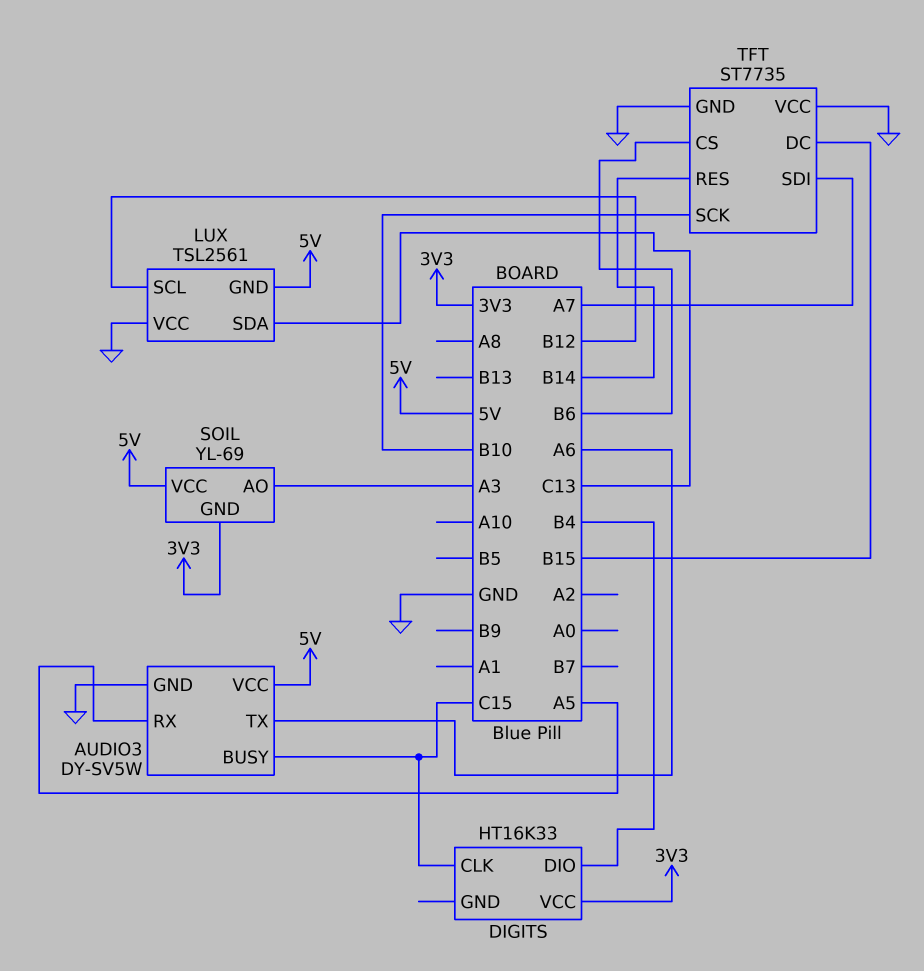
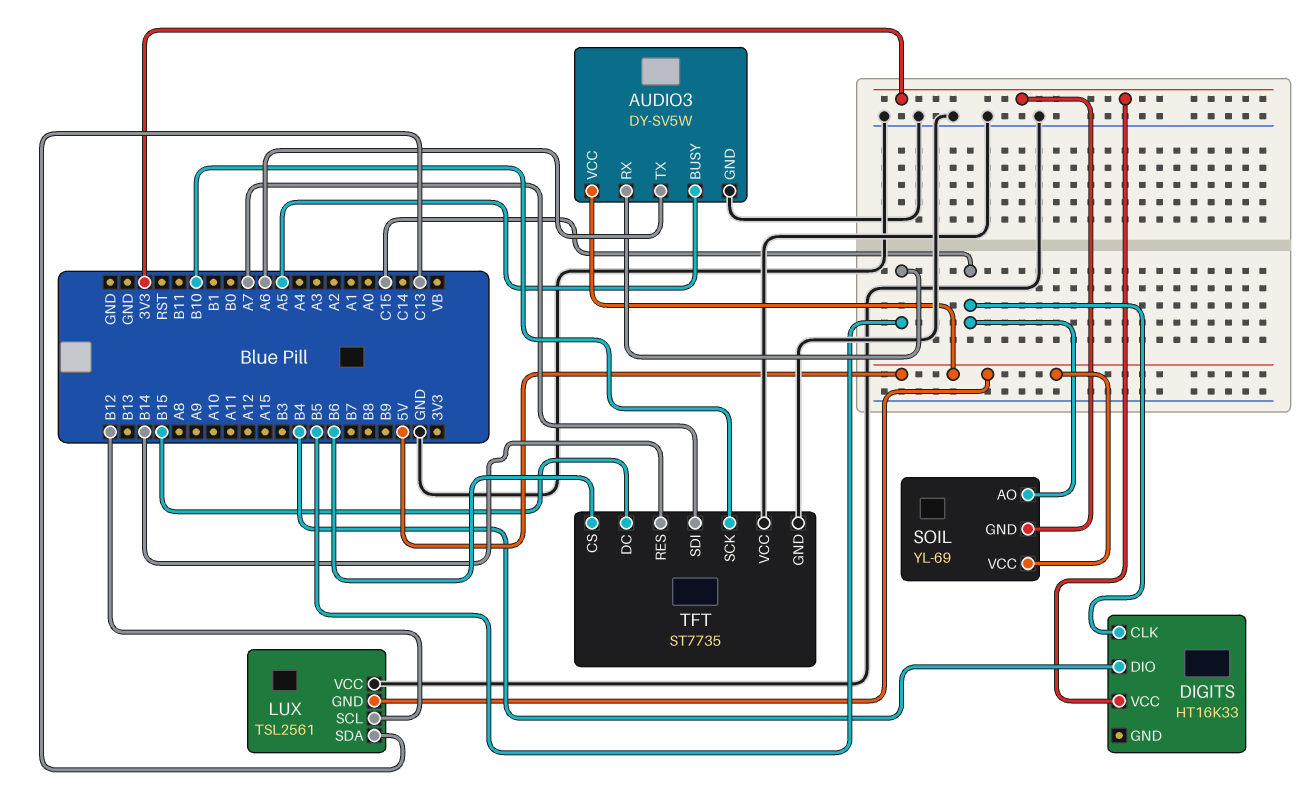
AUDIO3 pin BUSY: C15 -> A5
AUDIO3 pin RX: A5 -> B5
SOIL pin AO: A3 -> C15

